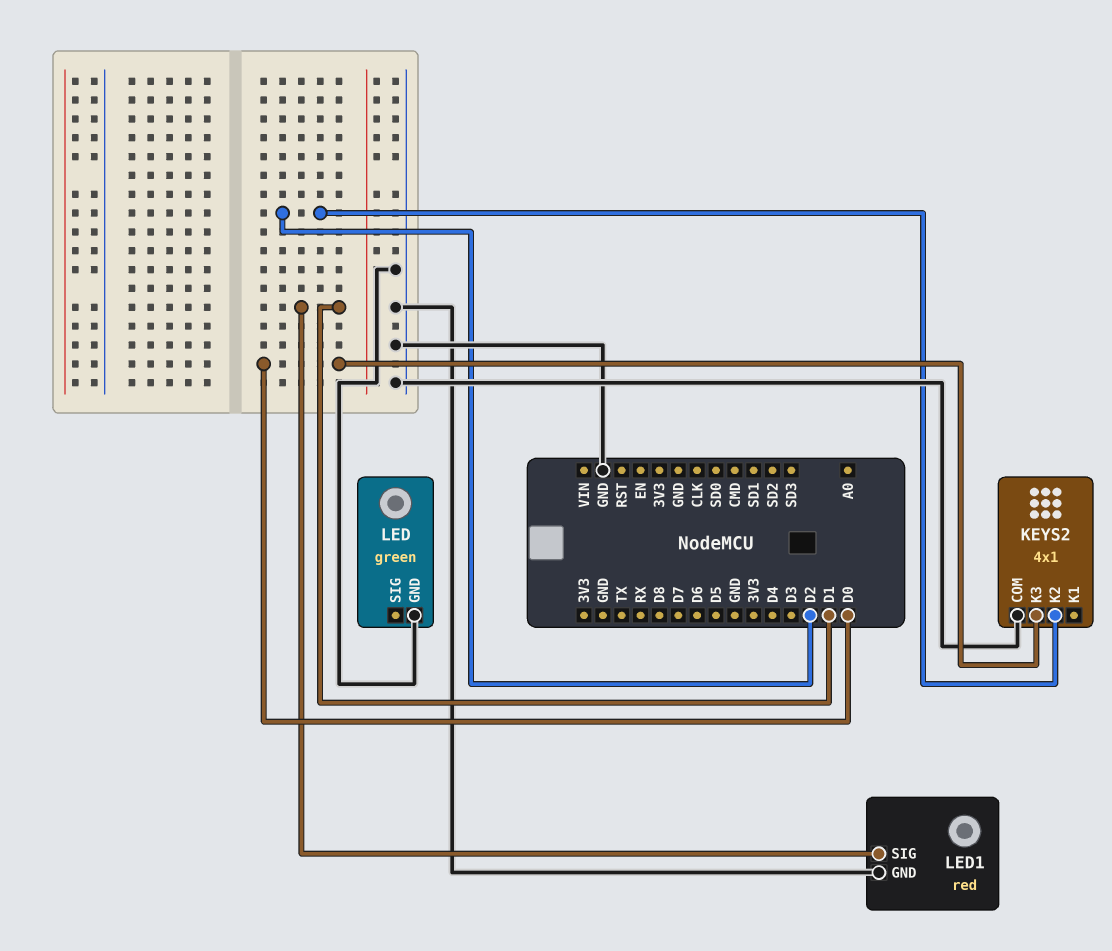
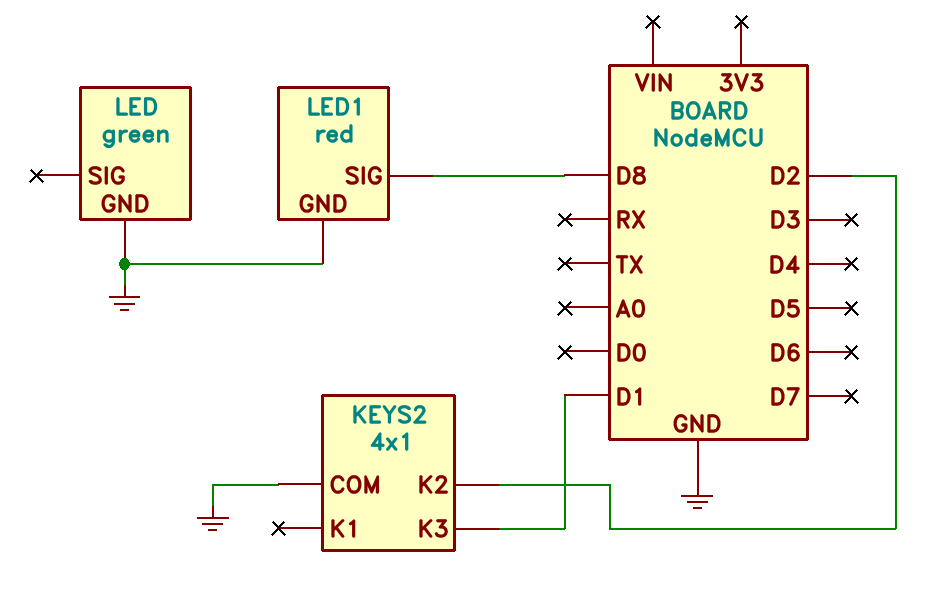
KEYS2 pin K3: D0 -> D1
LED1 pin SIG: D1 -> D8

